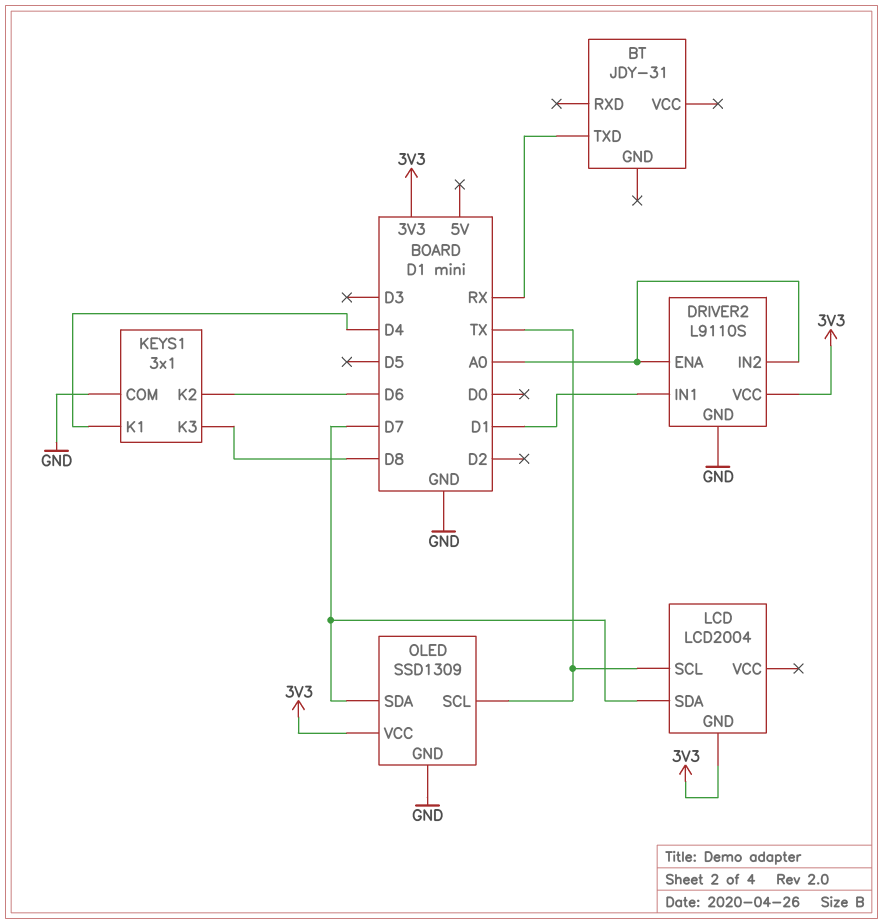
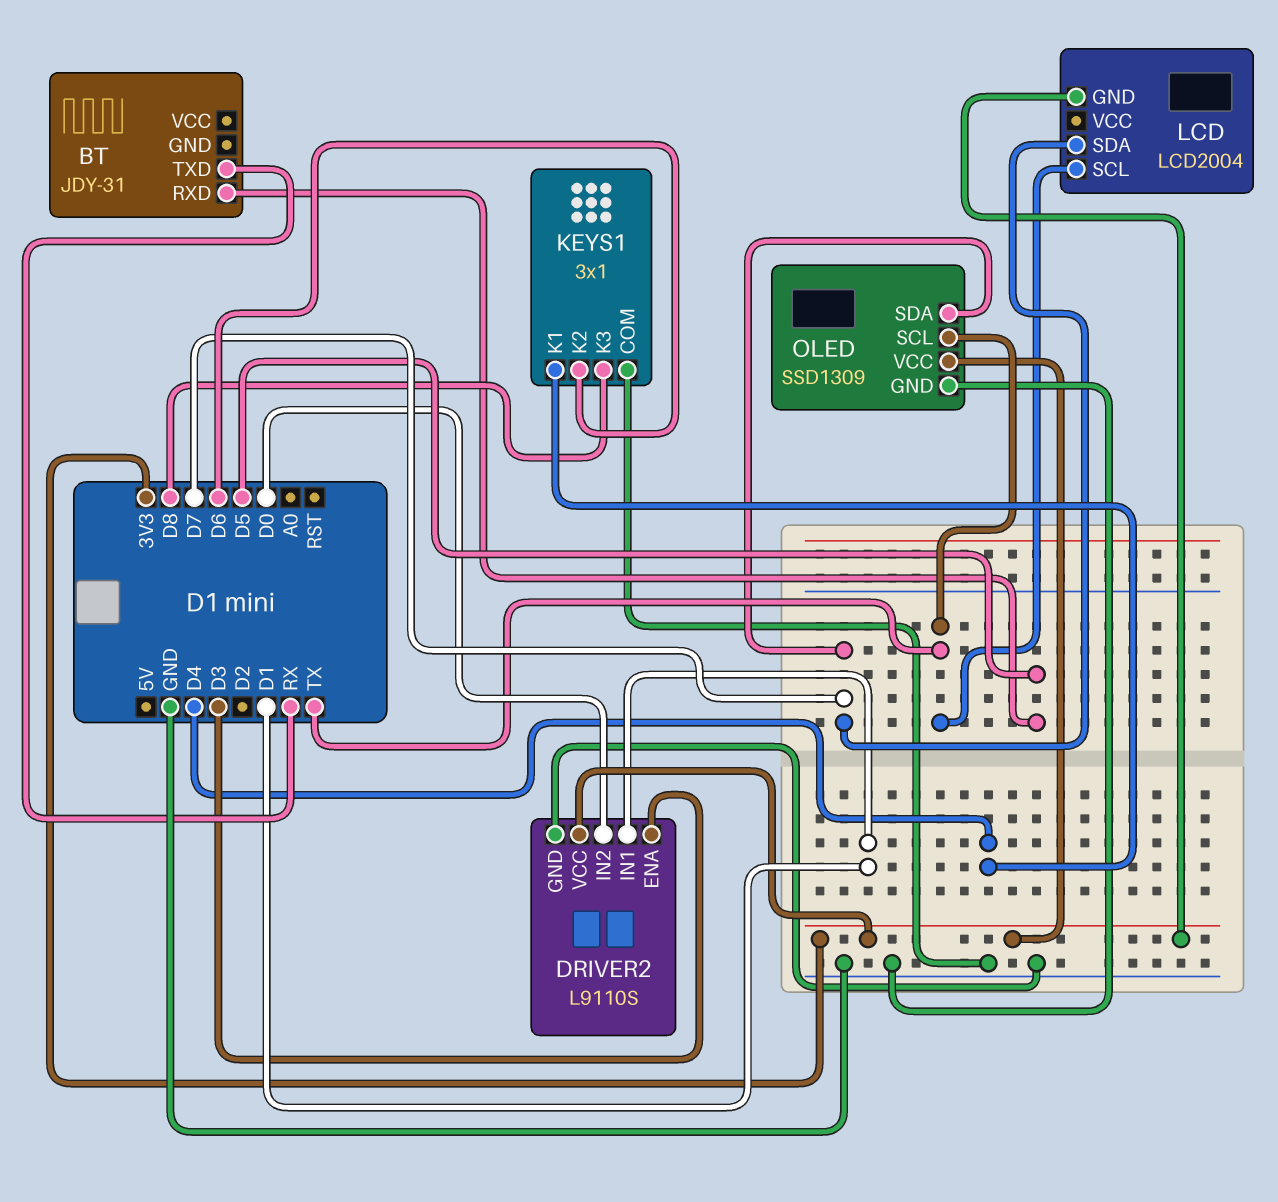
BT pin RXD: none -> D5
DRIVER2 pin ENA: A0 -> D3
DRIVER2 pin IN2: A0 -> D0

